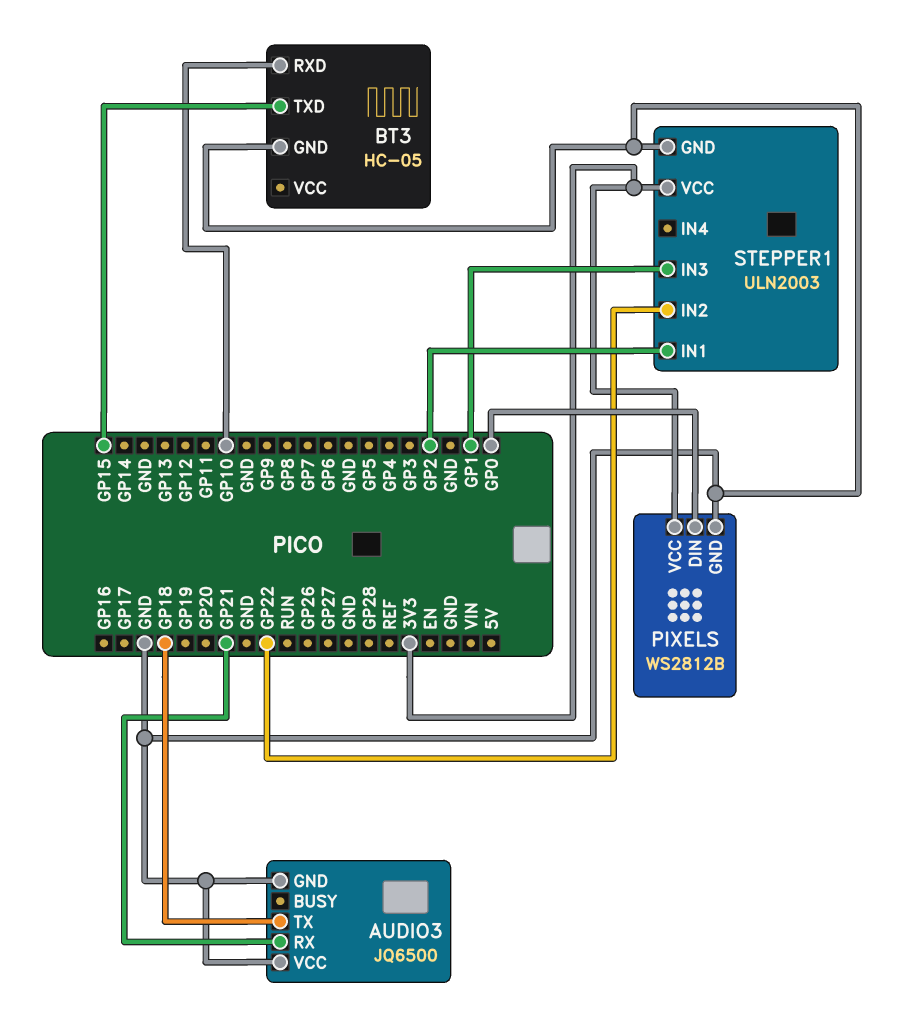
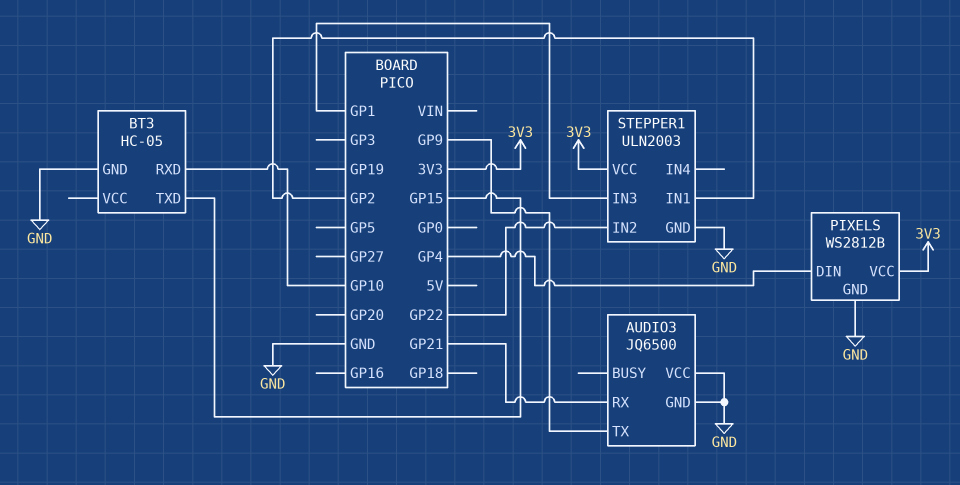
AUDIO3 pin TX: GP18 -> GP9
PIXELS pin DIN: GP0 -> GP4

